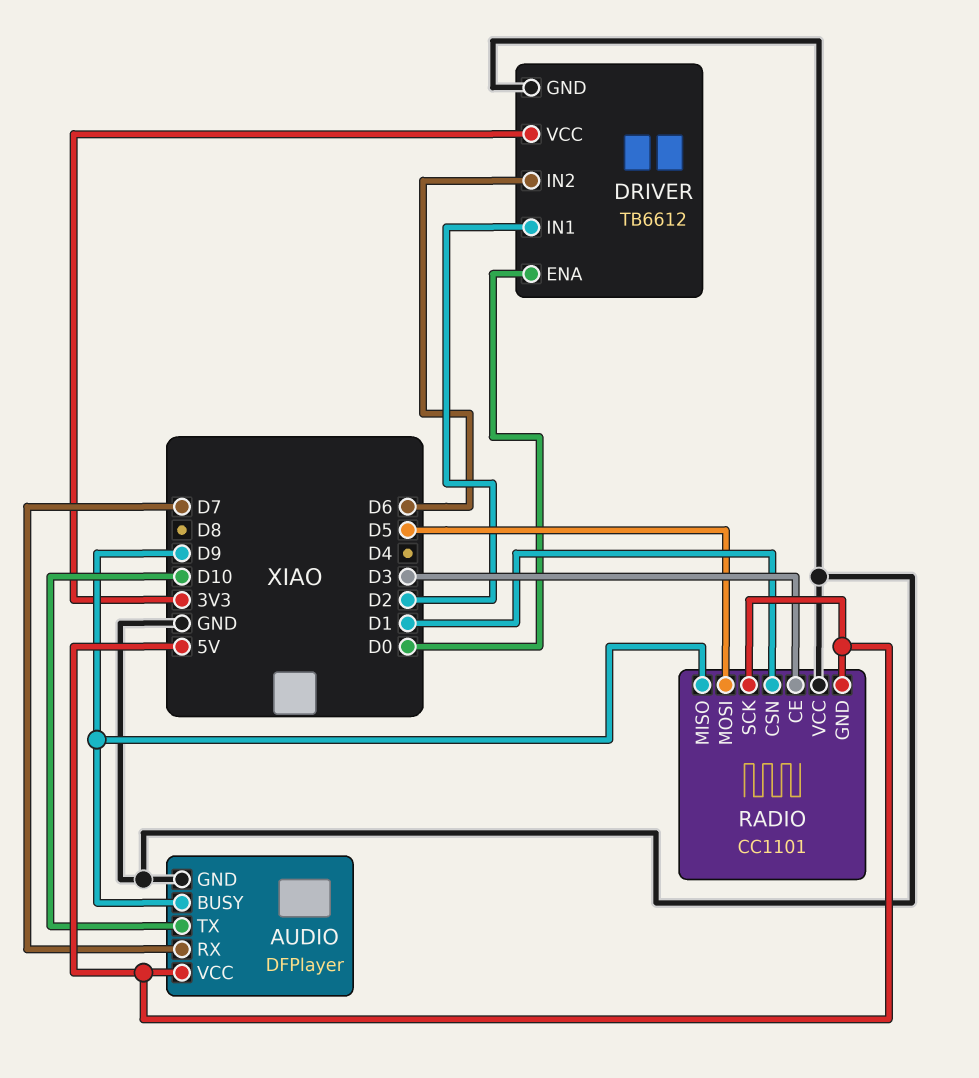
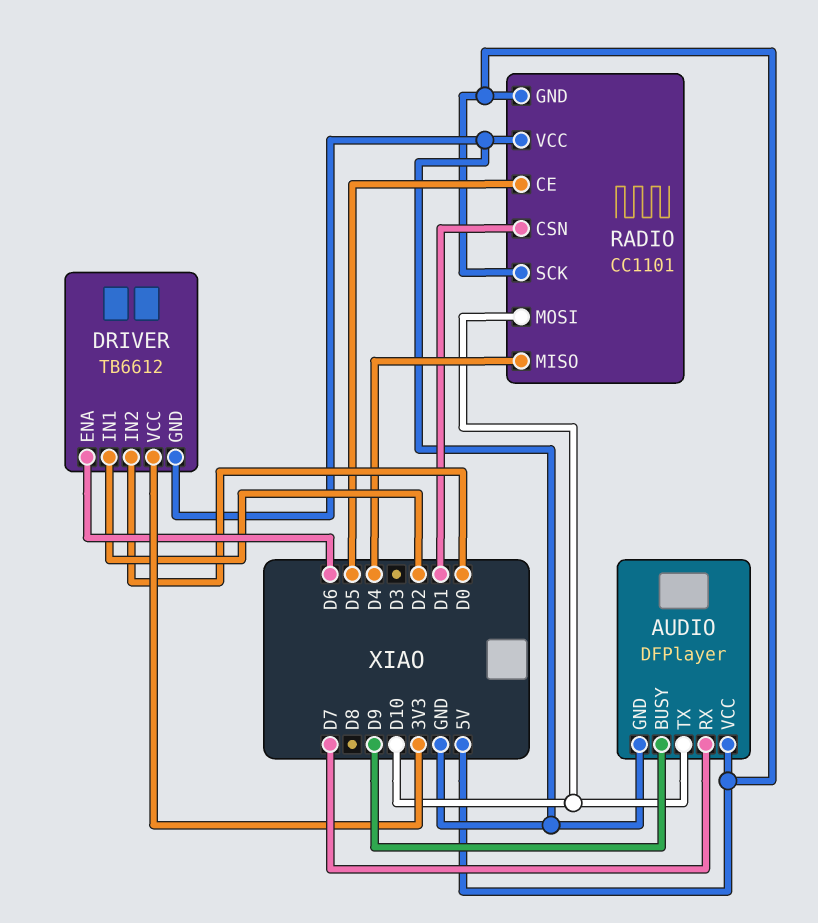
DRIVER pin ENA: D0 -> D6
DRIVER pin IN2: D6 -> D0
RADIO pin CE: D3 -> D5
RADIO pin MISO: D9 -> D4
RADIO pin MOSI: D5 -> D10

